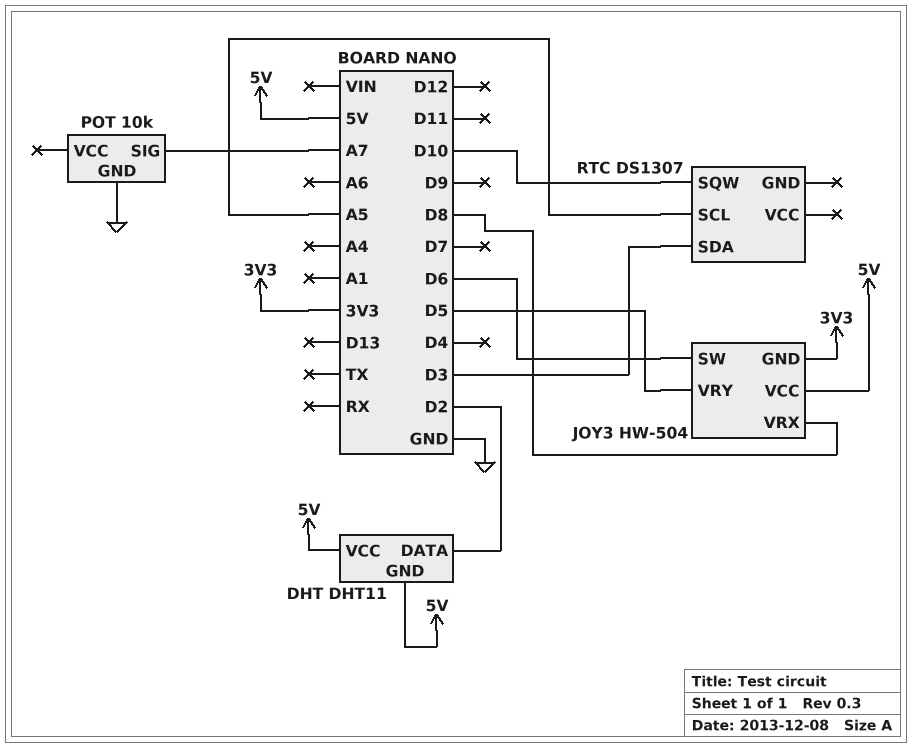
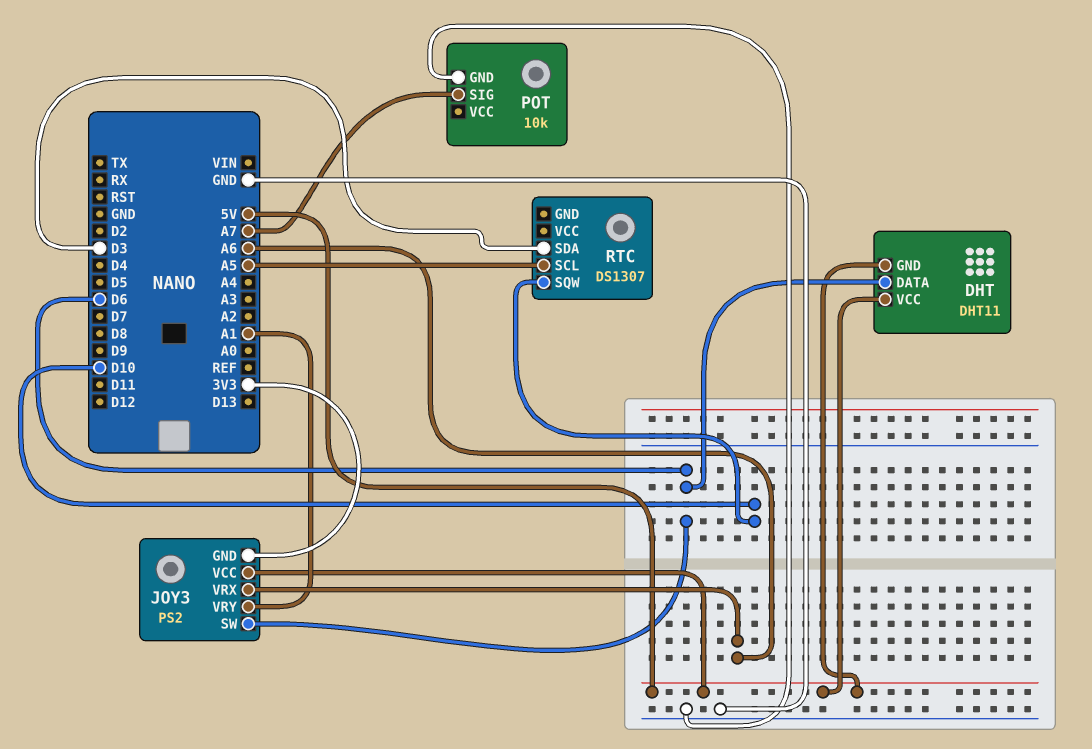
DHT pin DATA: D2 -> D6
JOY3: HW-504 -> PS2
JOY3 pin VRX: D8 -> A6
JOY3 pin VRY: D5 -> A1

